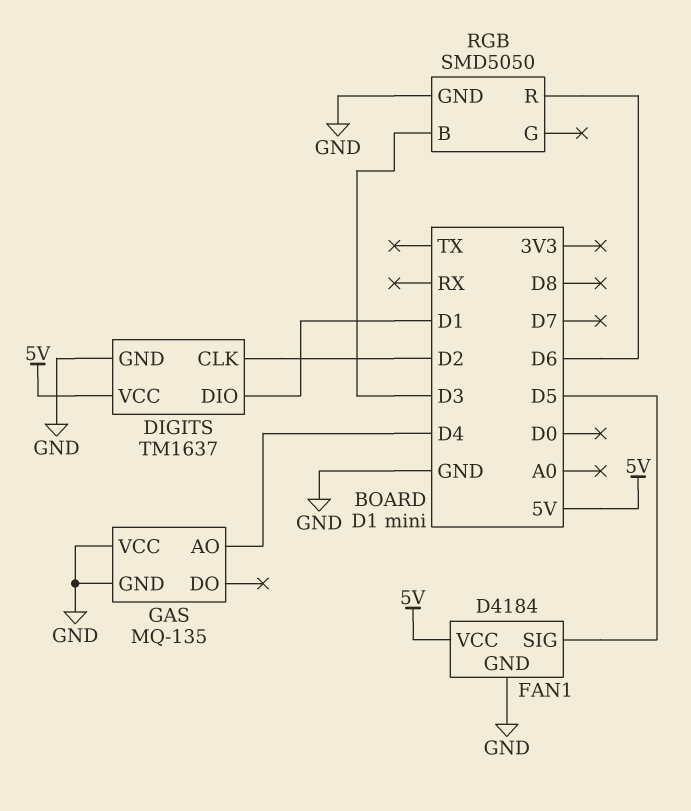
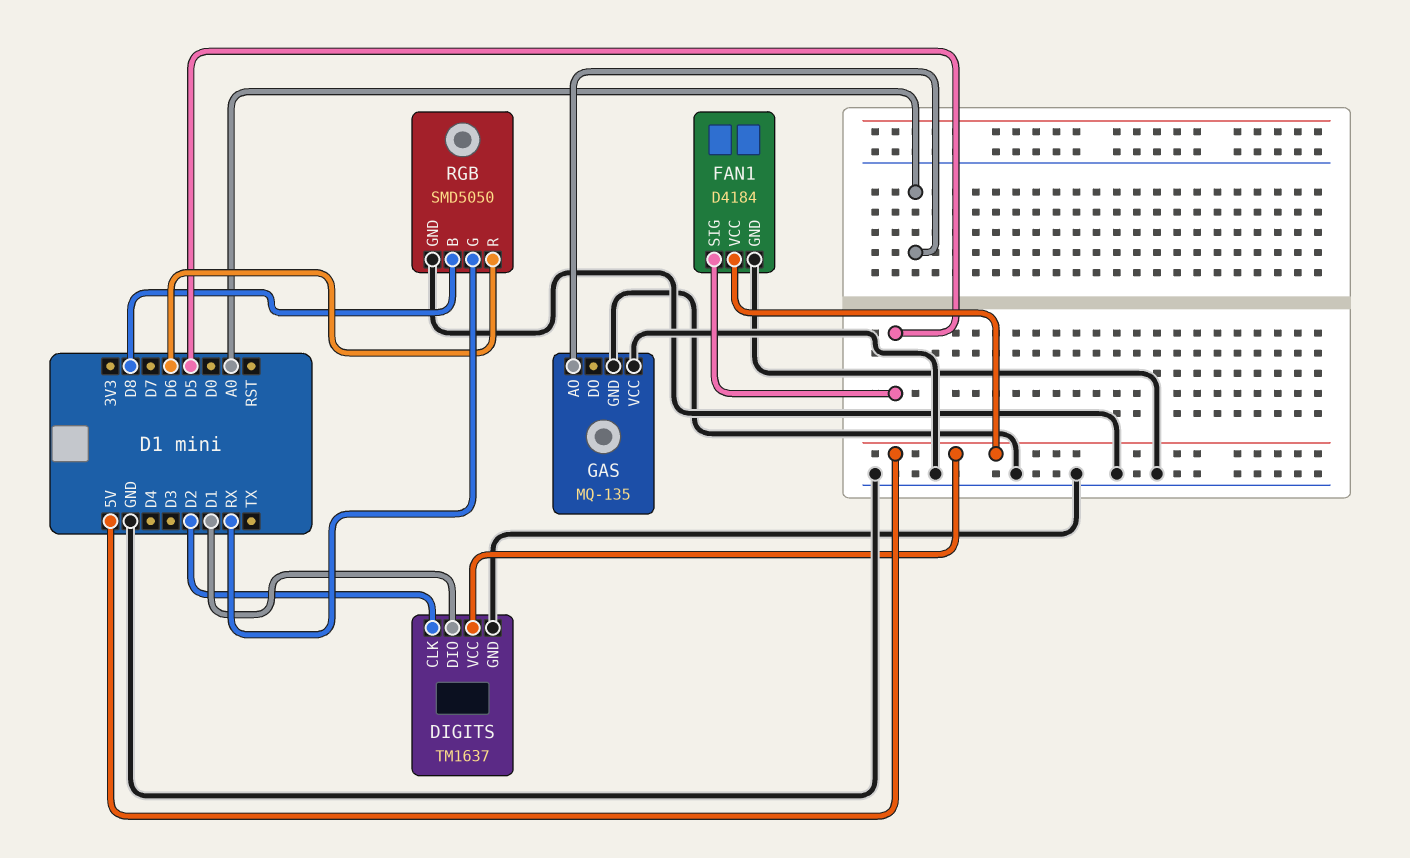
GAS pin AO: D4 -> A0
RGB pin B: D3 -> D8
RGB pin G: none -> RX

